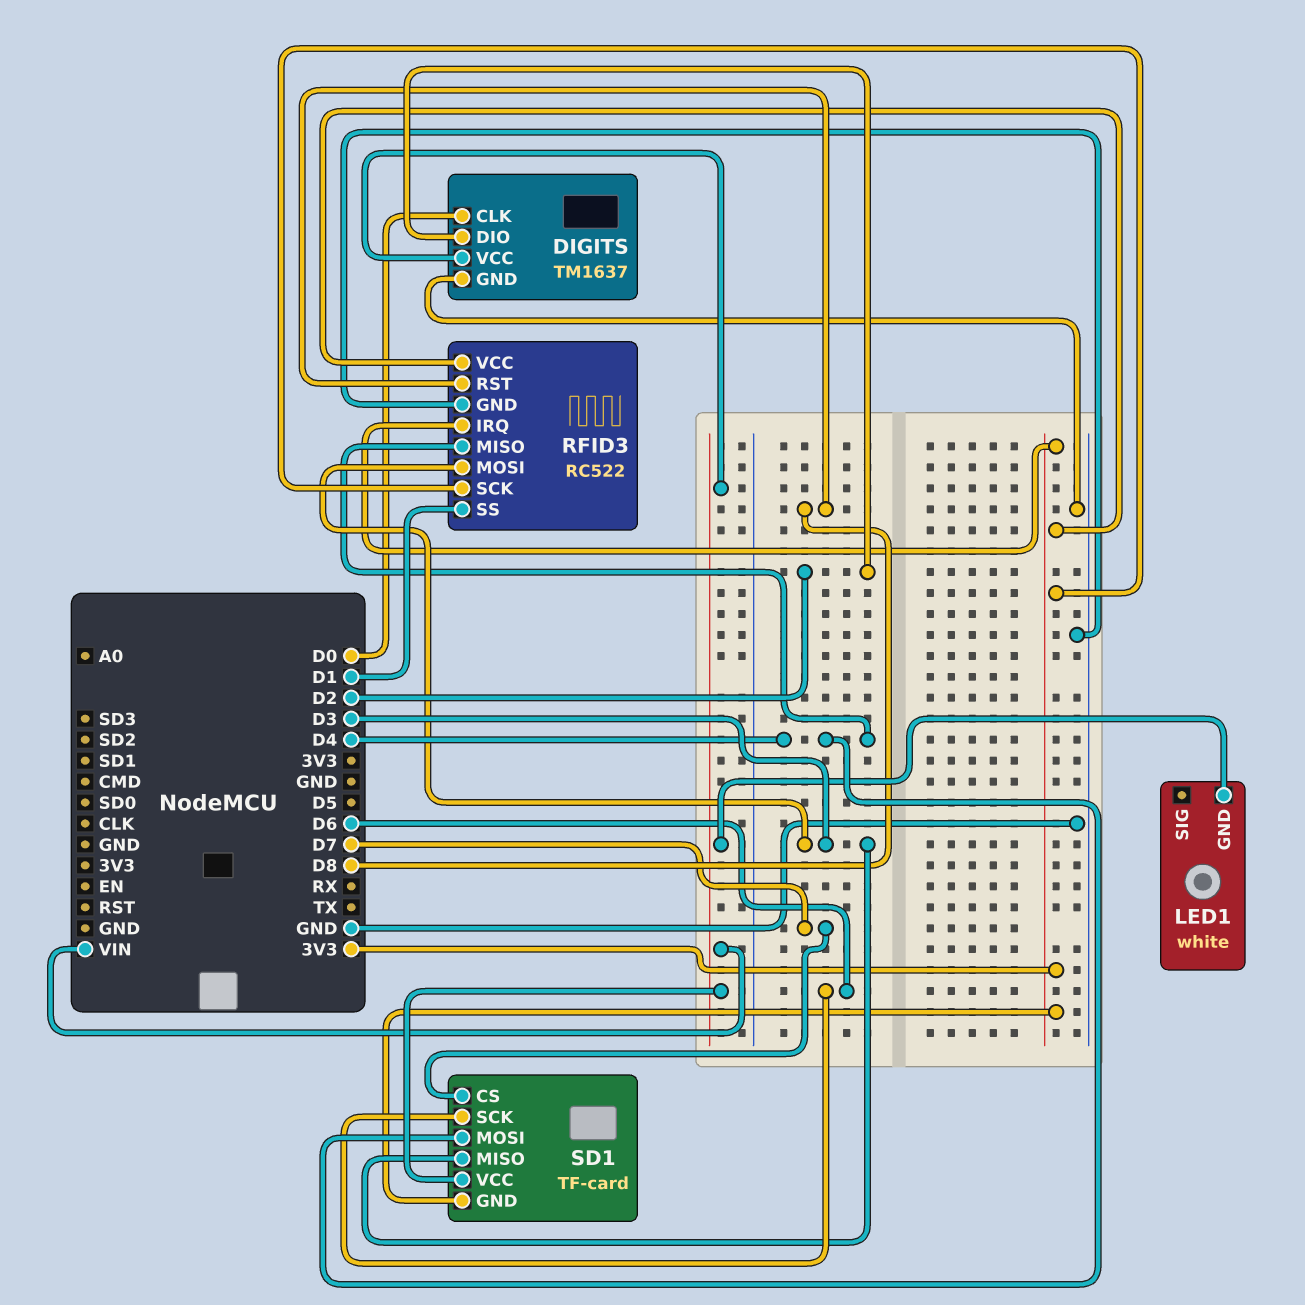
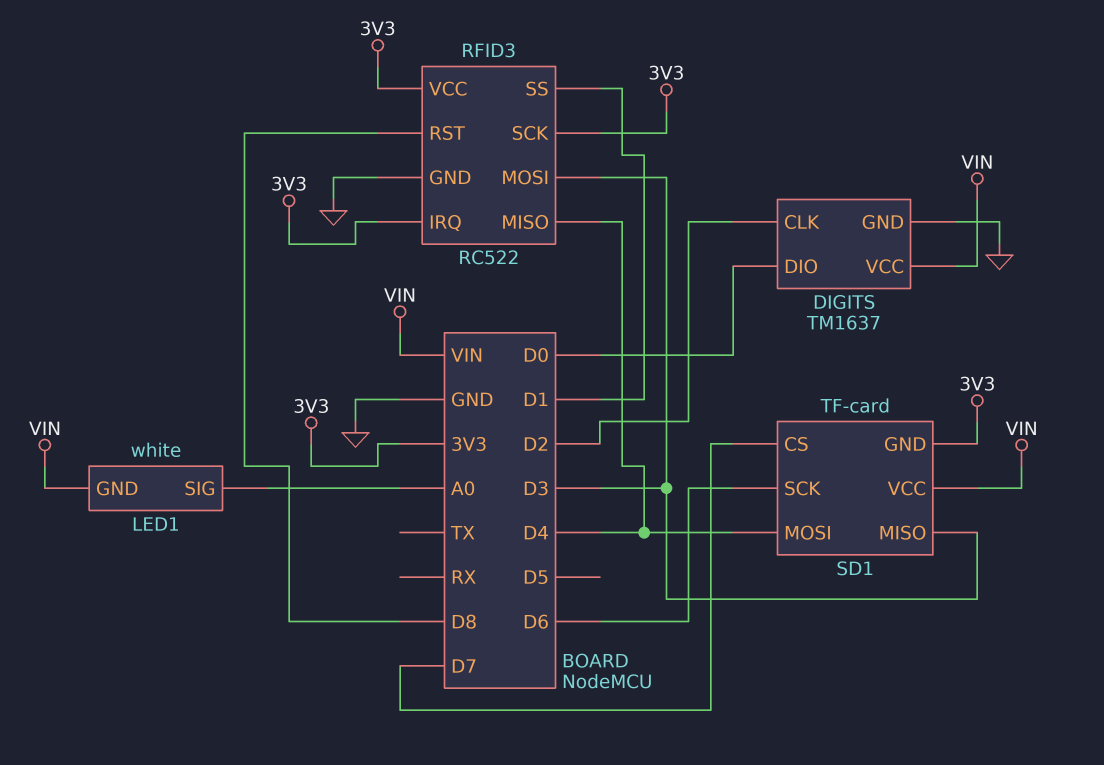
DIGITS pin CLK: D0 -> D2
DIGITS pin DIO: D2 -> D0
LED1 pin SIG: none -> A0

